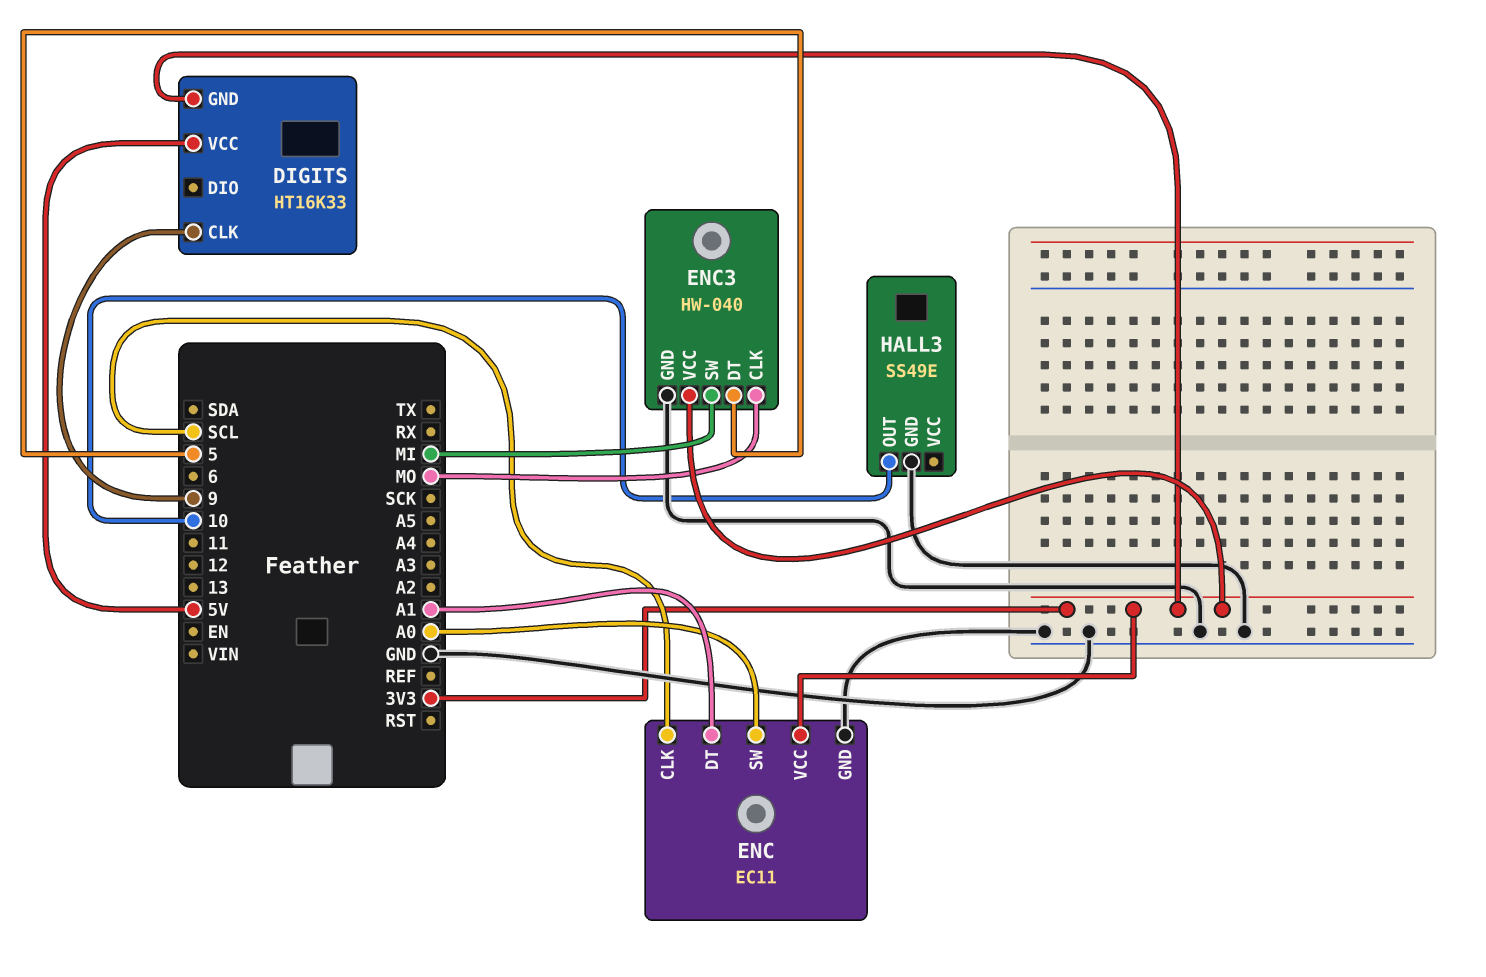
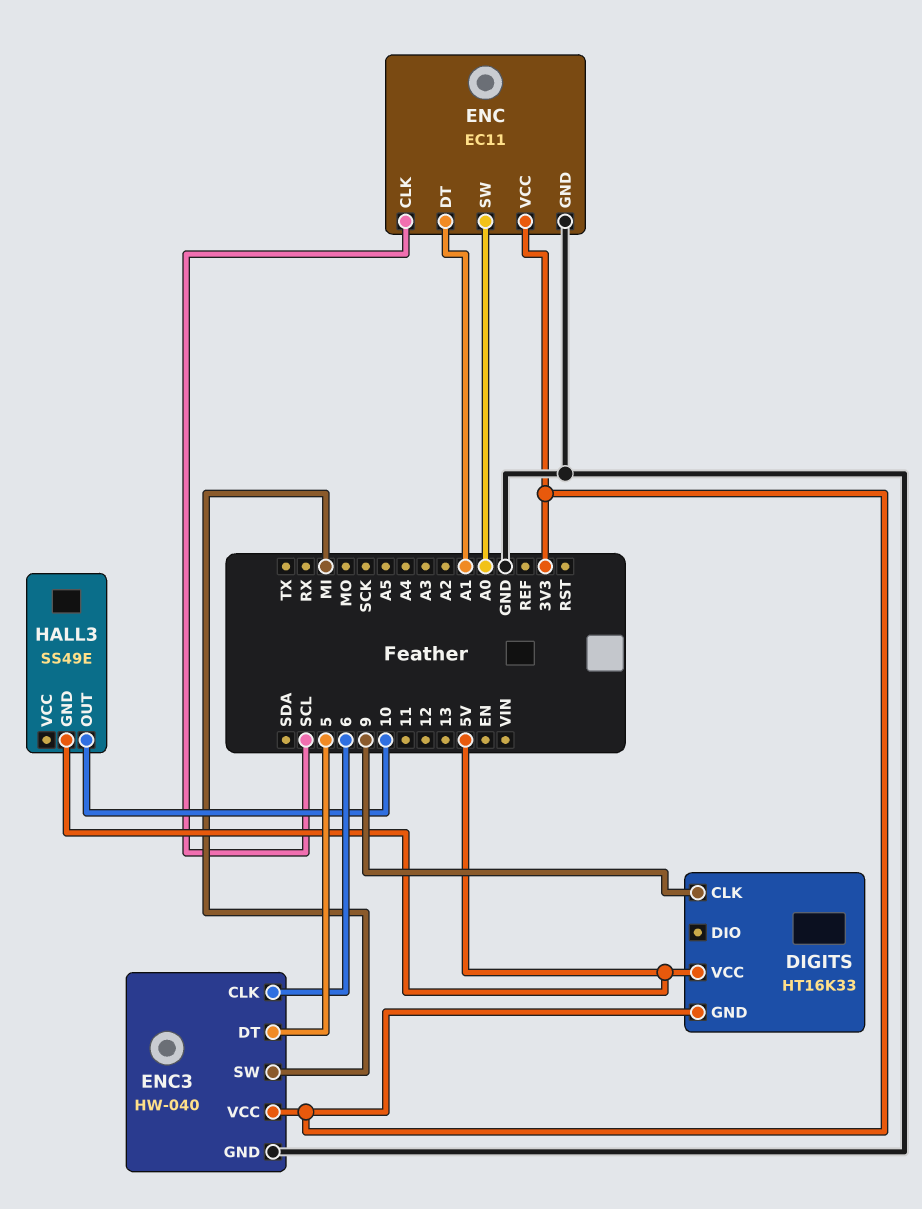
ENC3 pin CLK: MO -> 6
HALL3 pin GND: GND -> 5V

